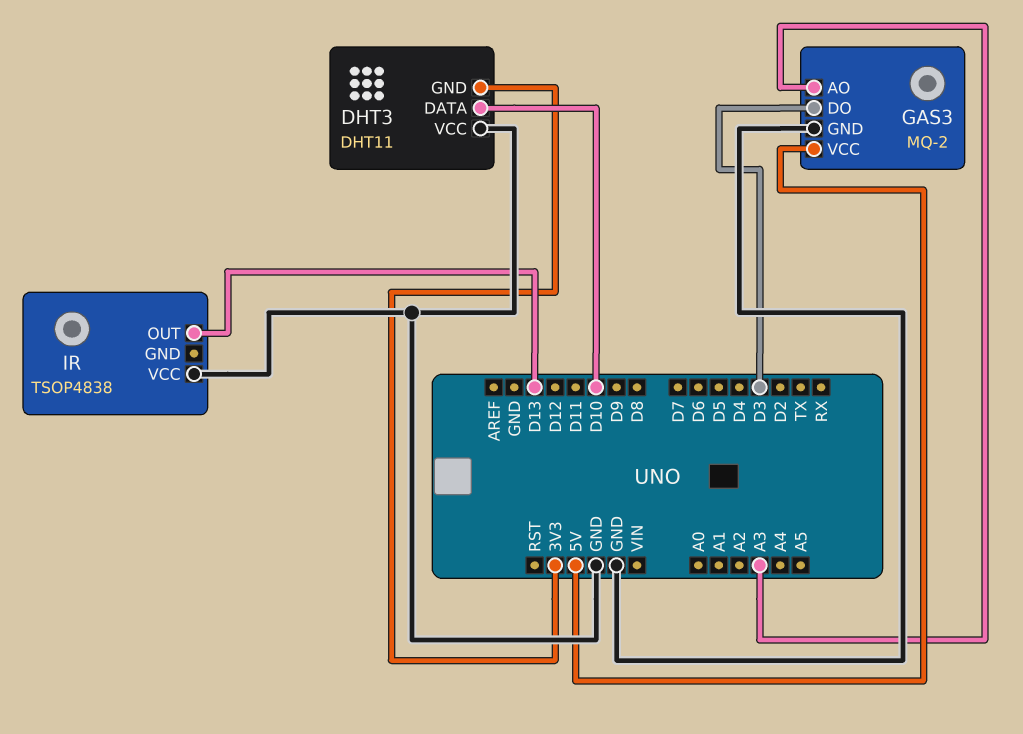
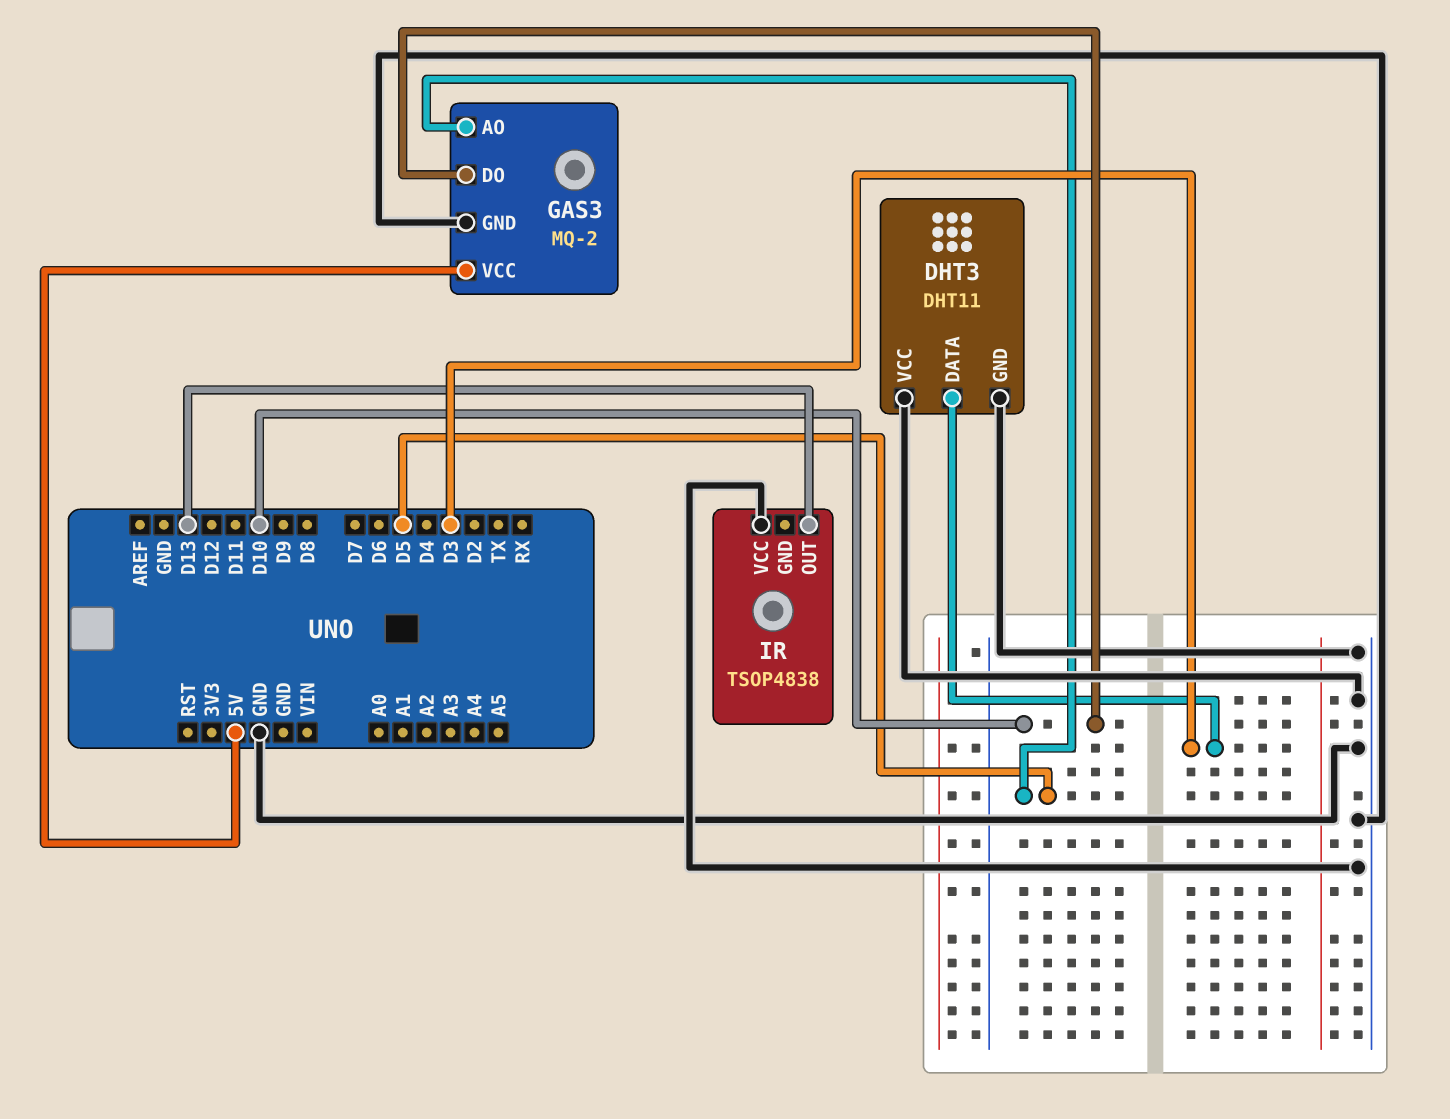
DHT3 pin DATA: D10 -> D3
DHT3 pin GND: 3V3 -> GND
GAS3 pin AO: A3 -> D5
GAS3 pin DO: D3 -> D10

